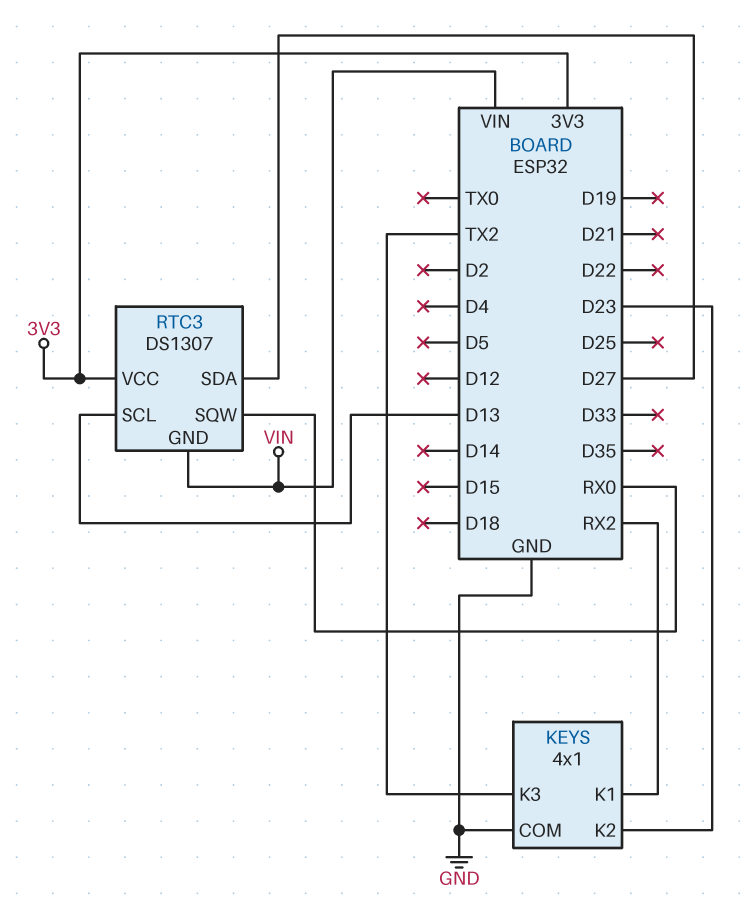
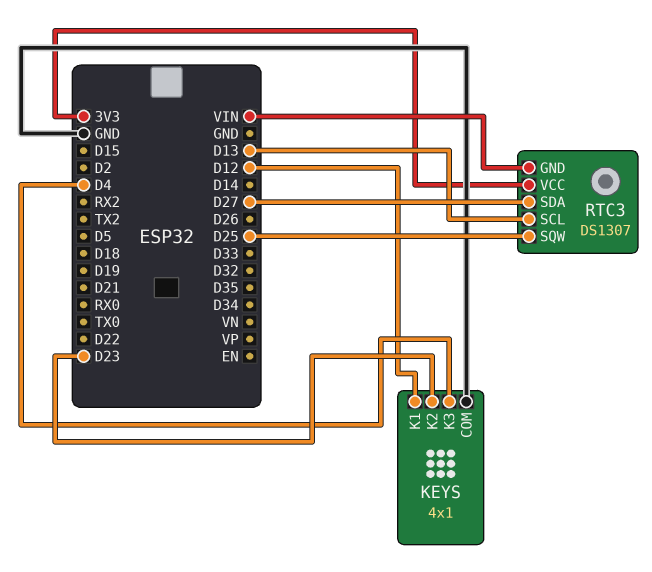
KEYS pin K1: RX2 -> D12
KEYS pin K3: TX2 -> D4
RTC3 pin SQW: RX0 -> D25

